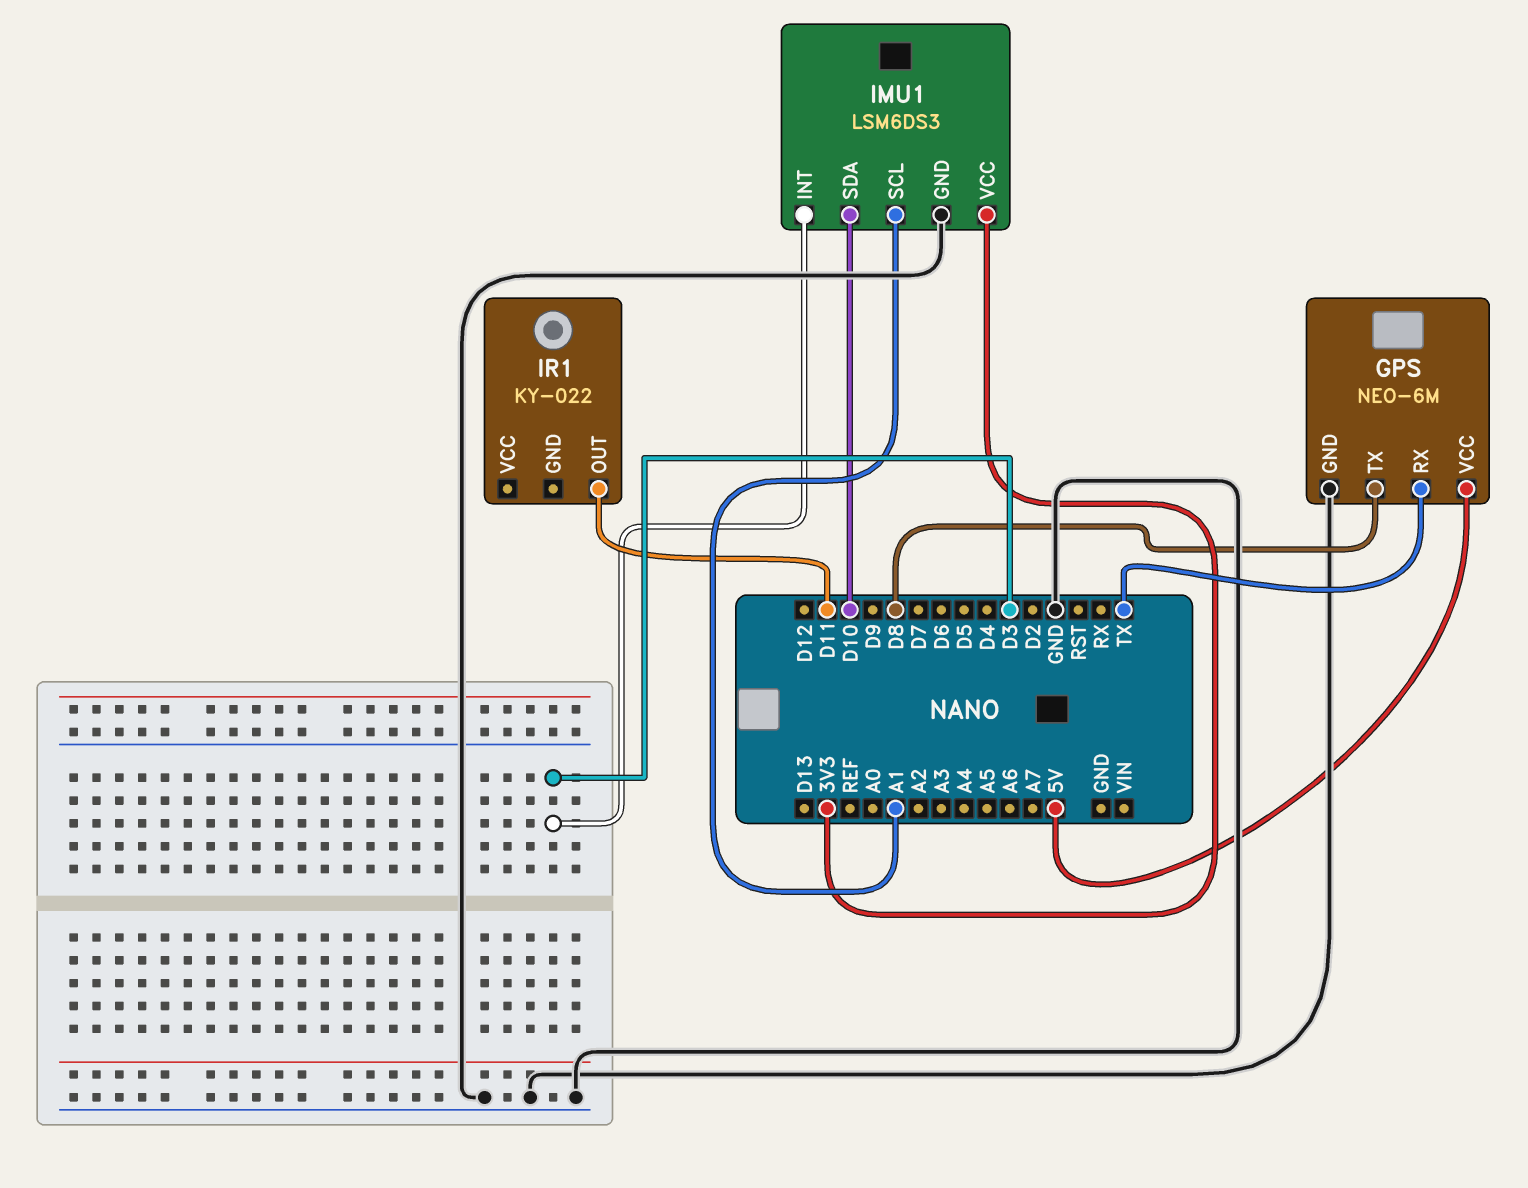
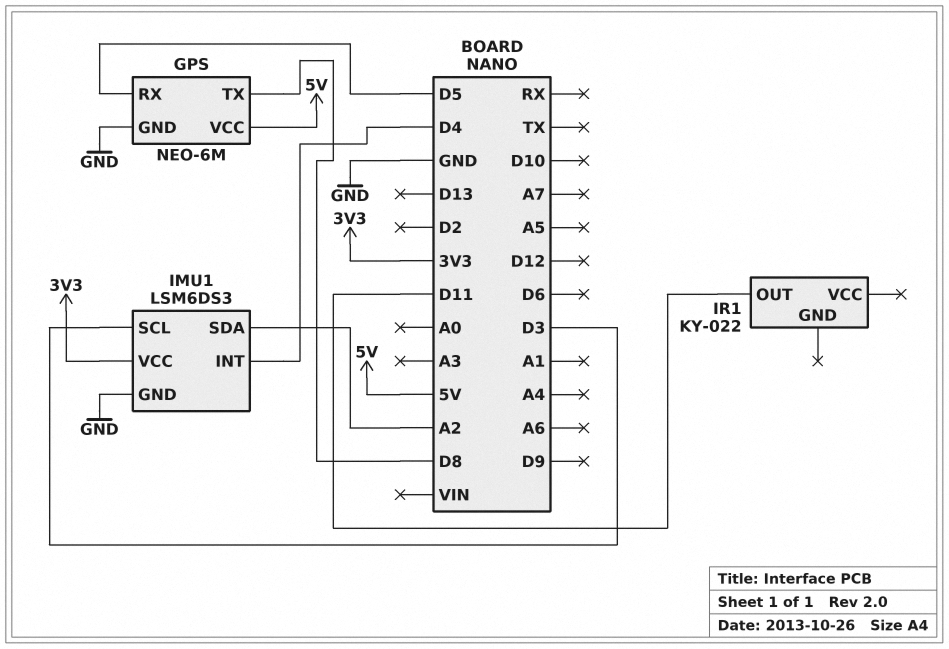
GPS pin RX: TX -> D5
IMU1 pin INT: D3 -> D4
IMU1 pin SCL: A1 -> D3
IMU1 pin SDA: D10 -> A2

